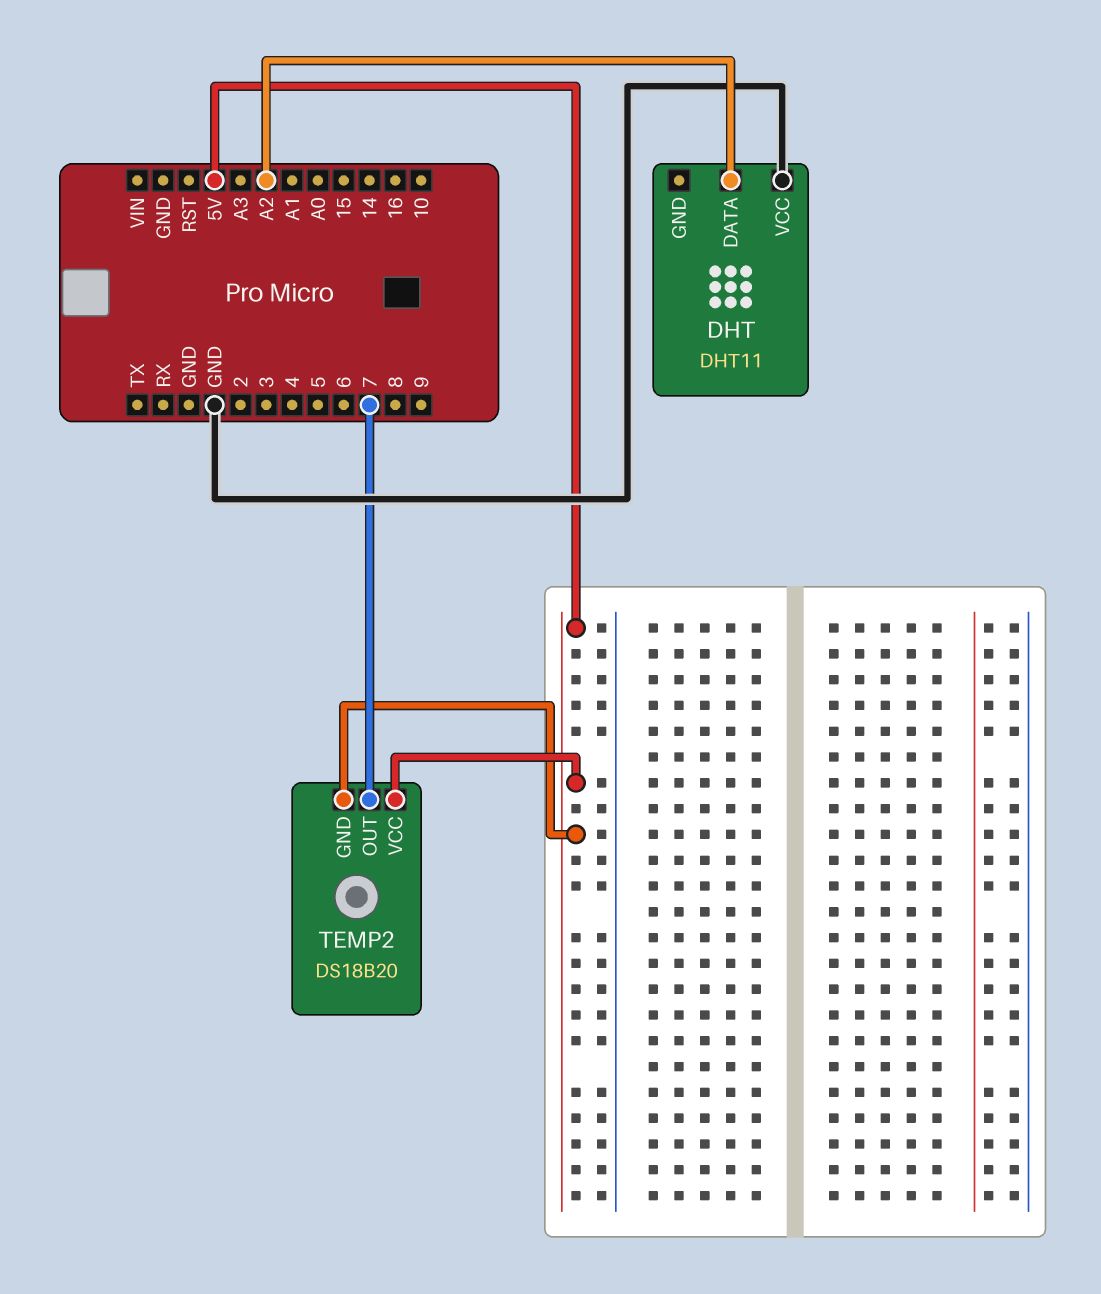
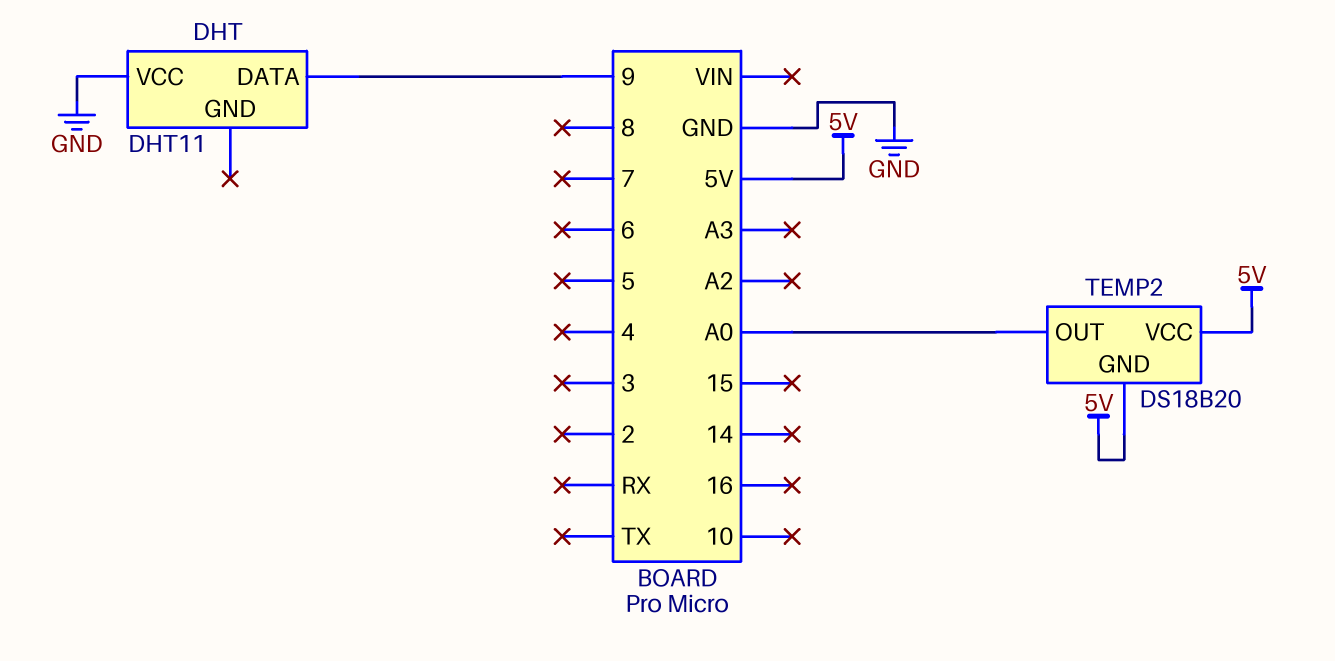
DHT pin DATA: A2 -> 9
TEMP2 pin OUT: 7 -> A0

